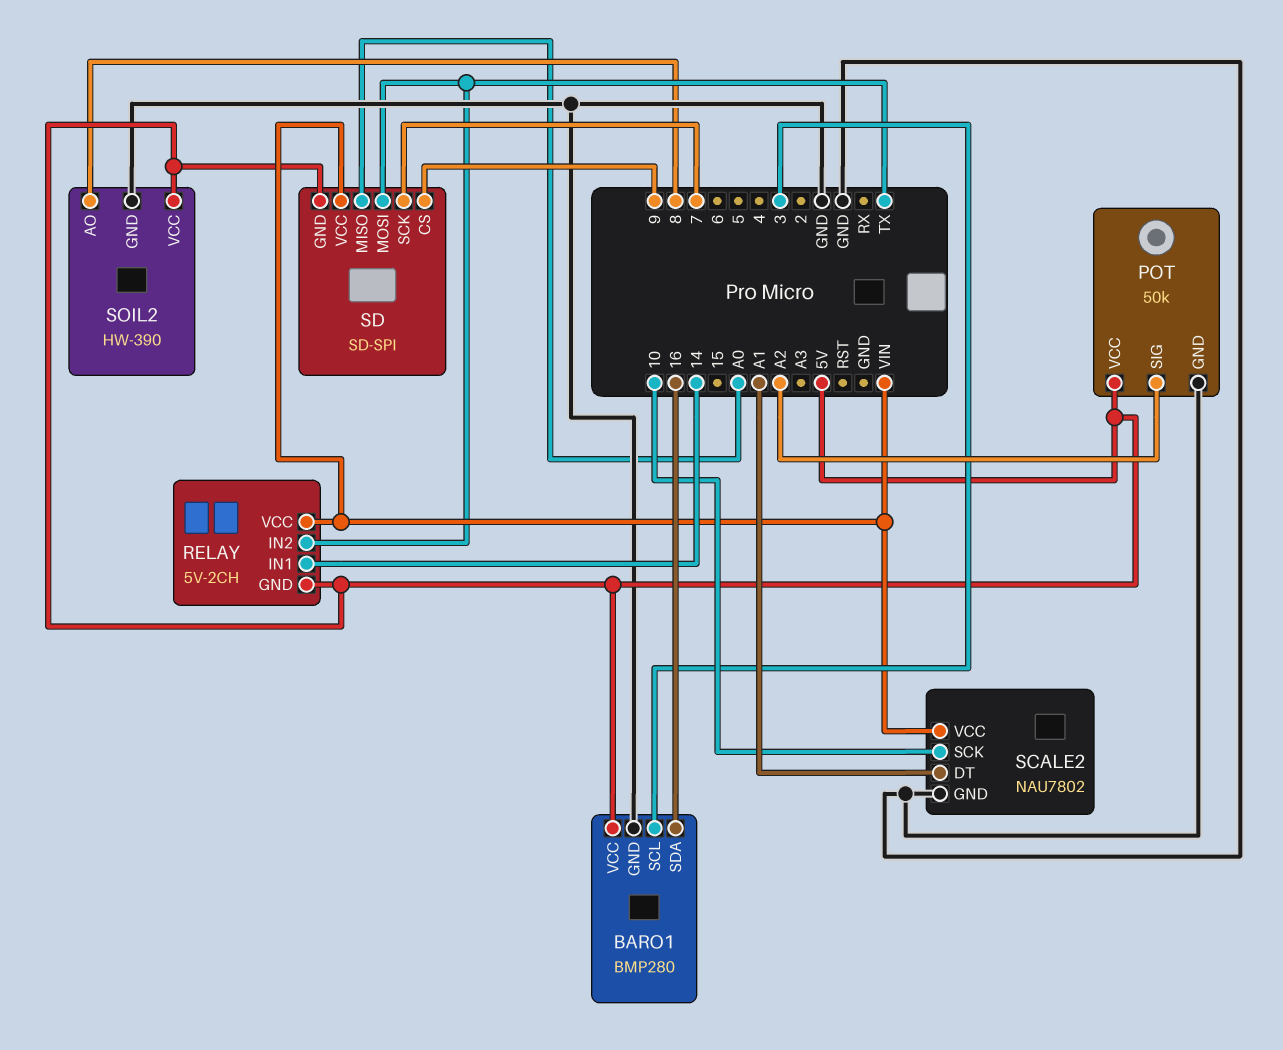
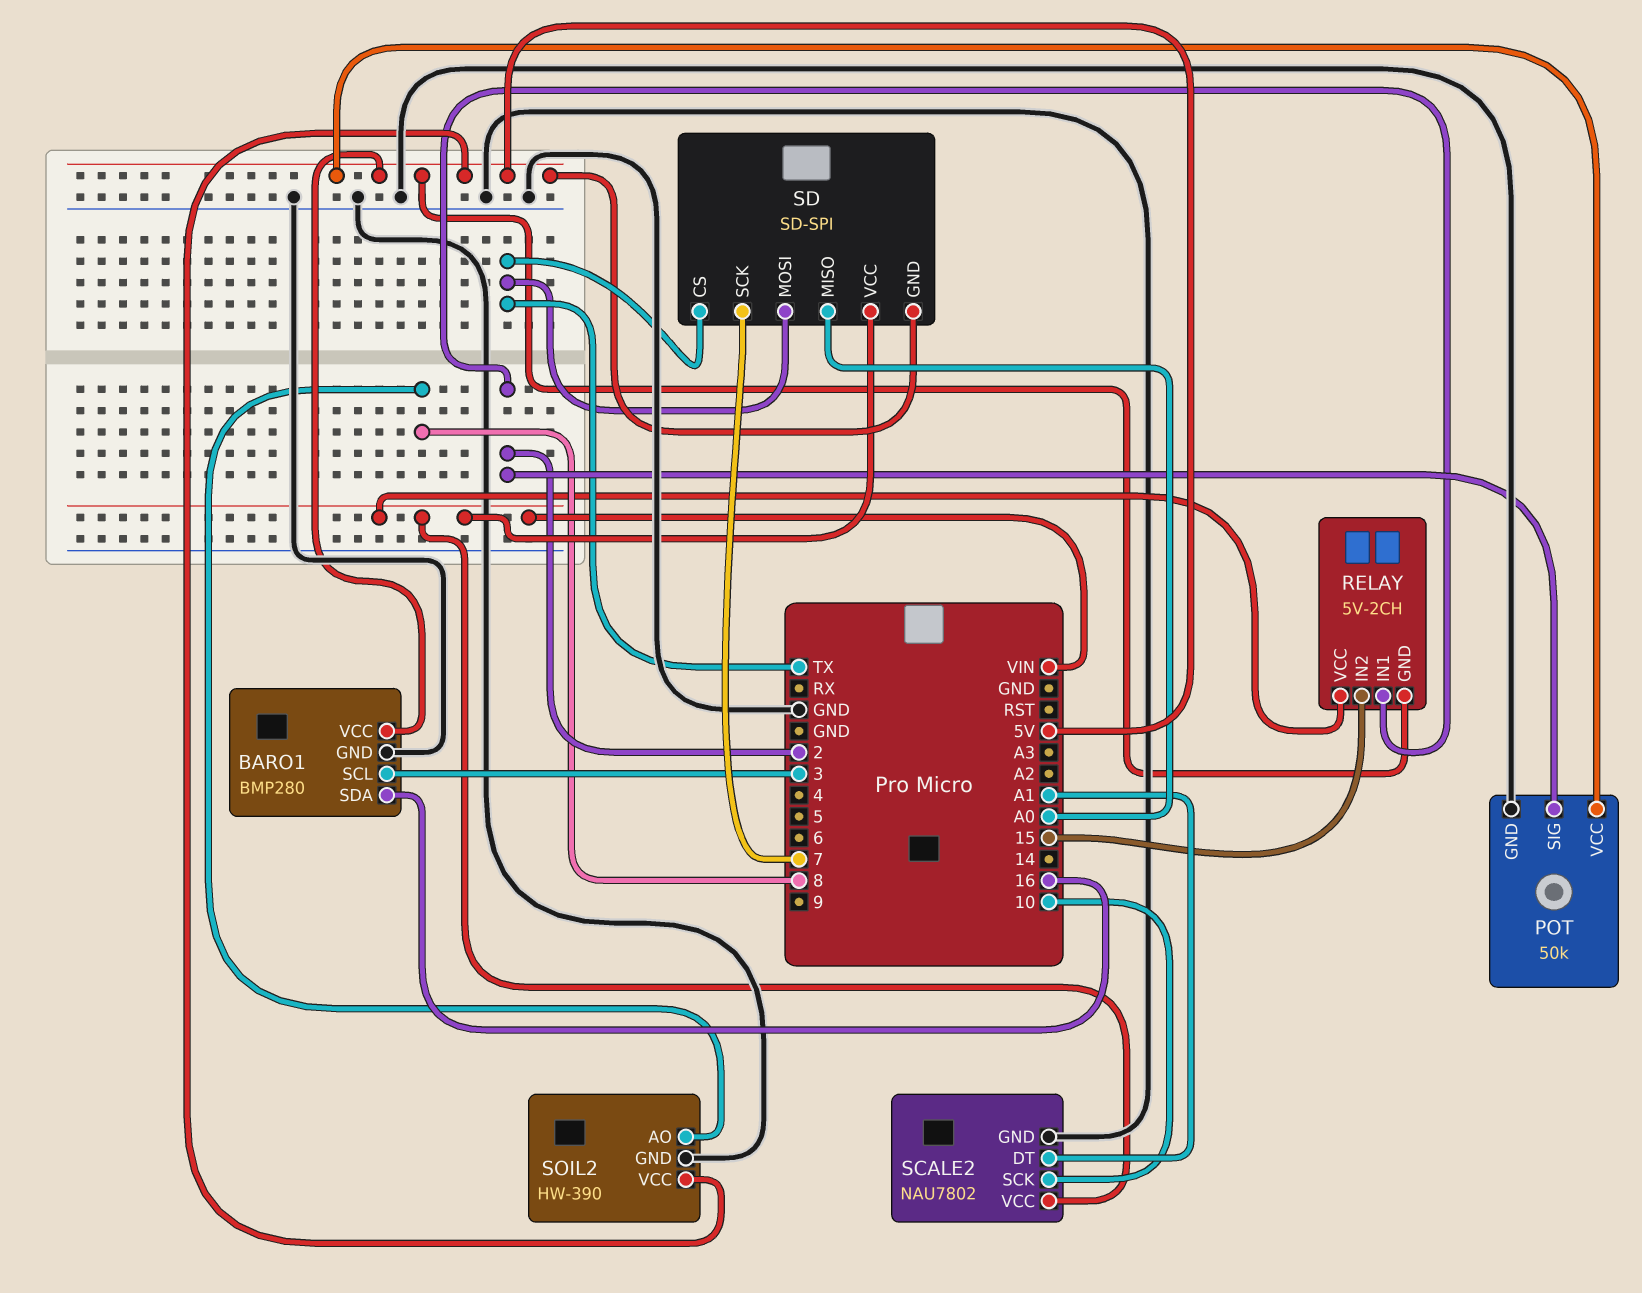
POT pin SIG: A2 -> 2
RELAY pin IN1: 14 -> 2
RELAY pin IN2: TX -> 15
SD pin CS: 9 -> TX

